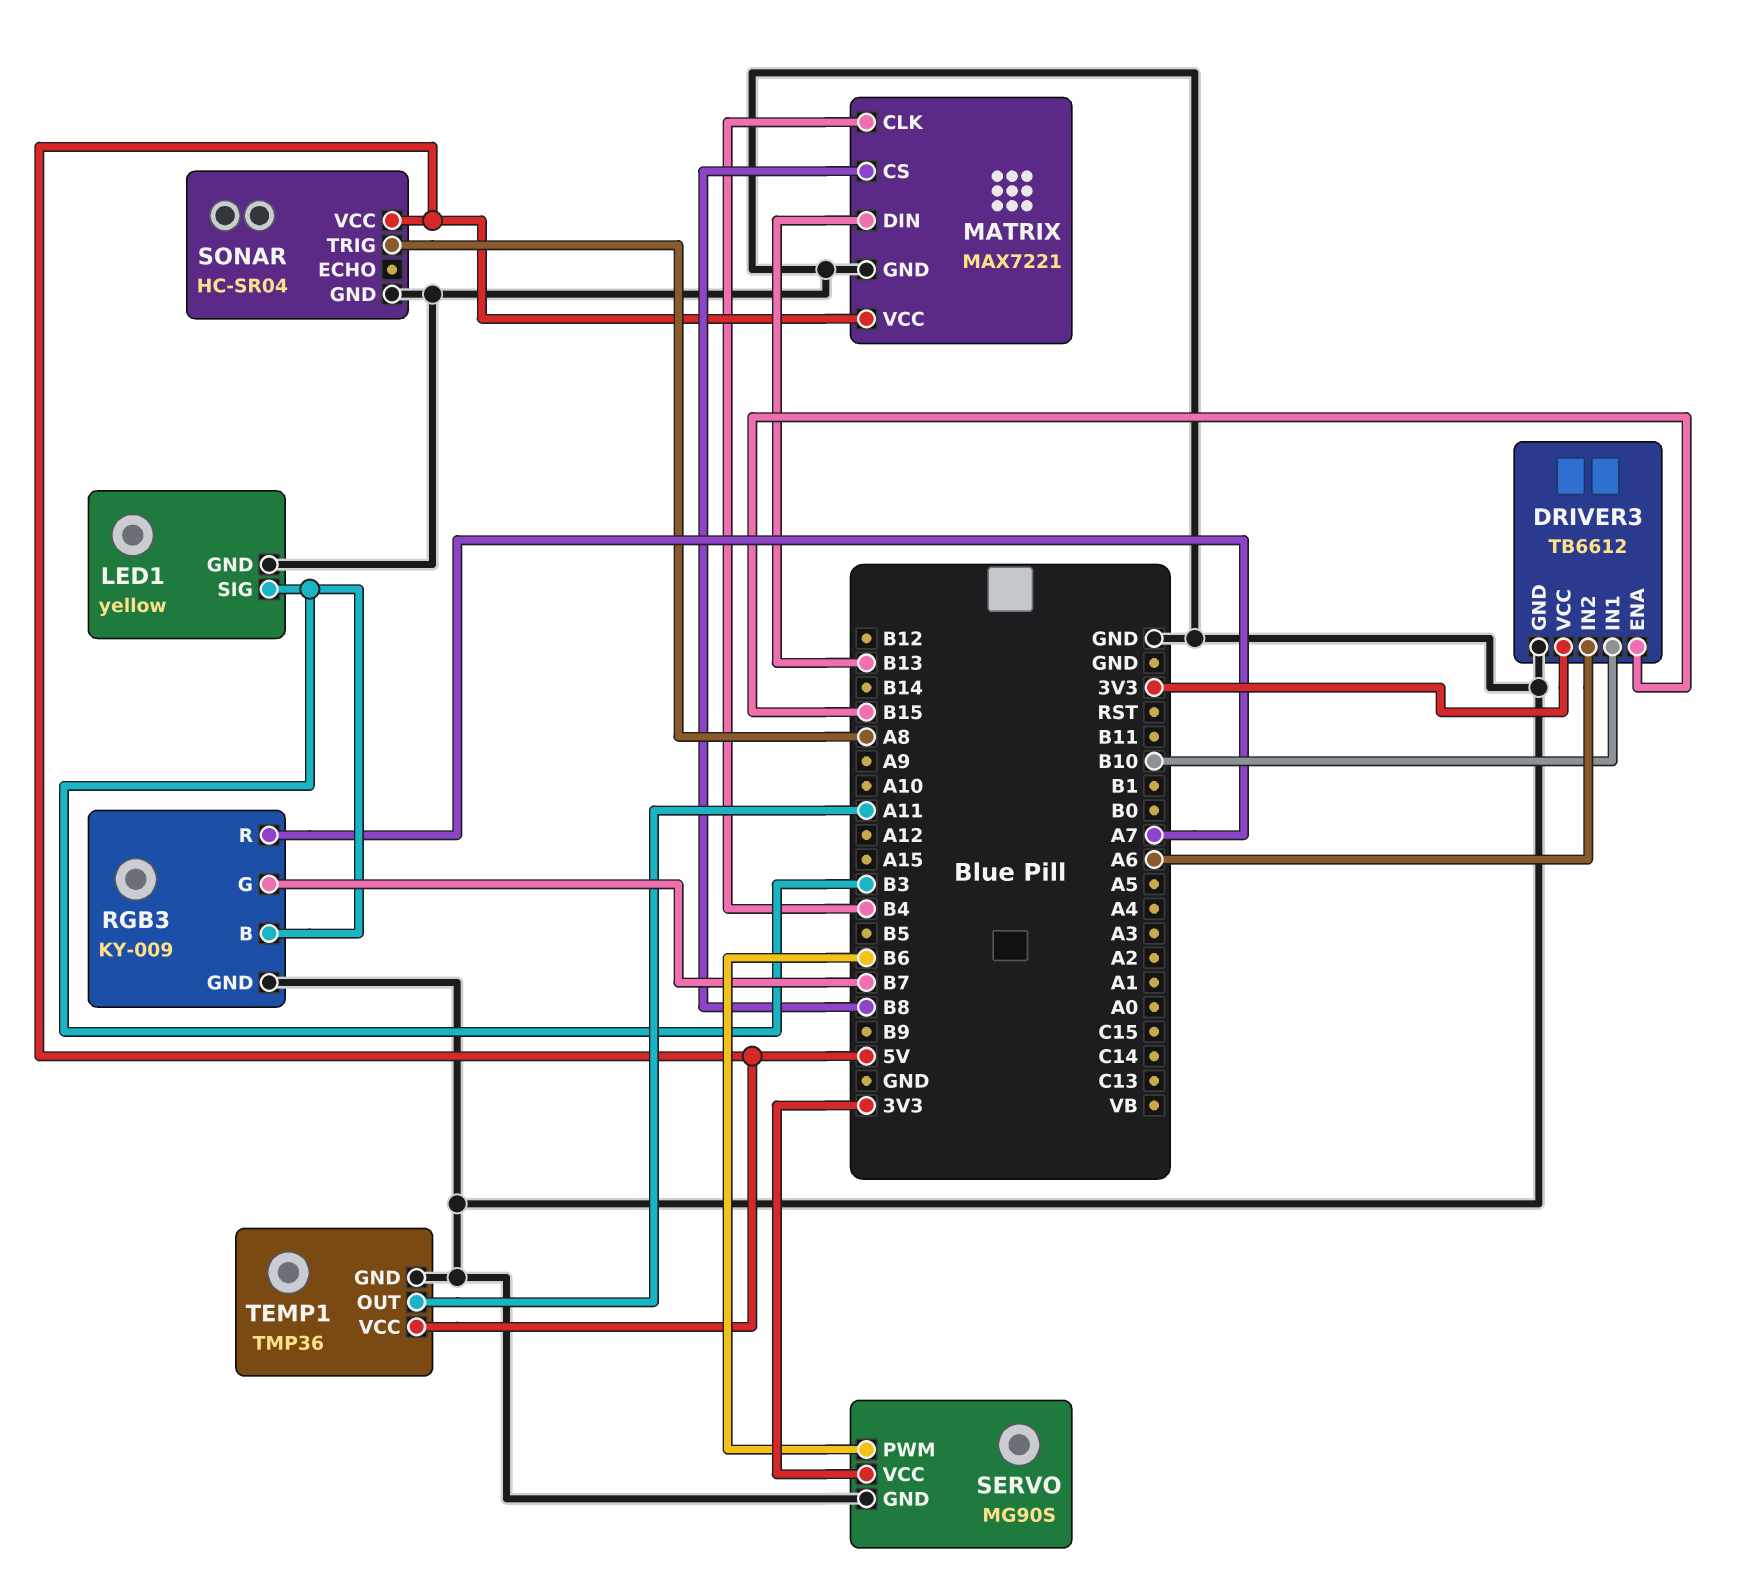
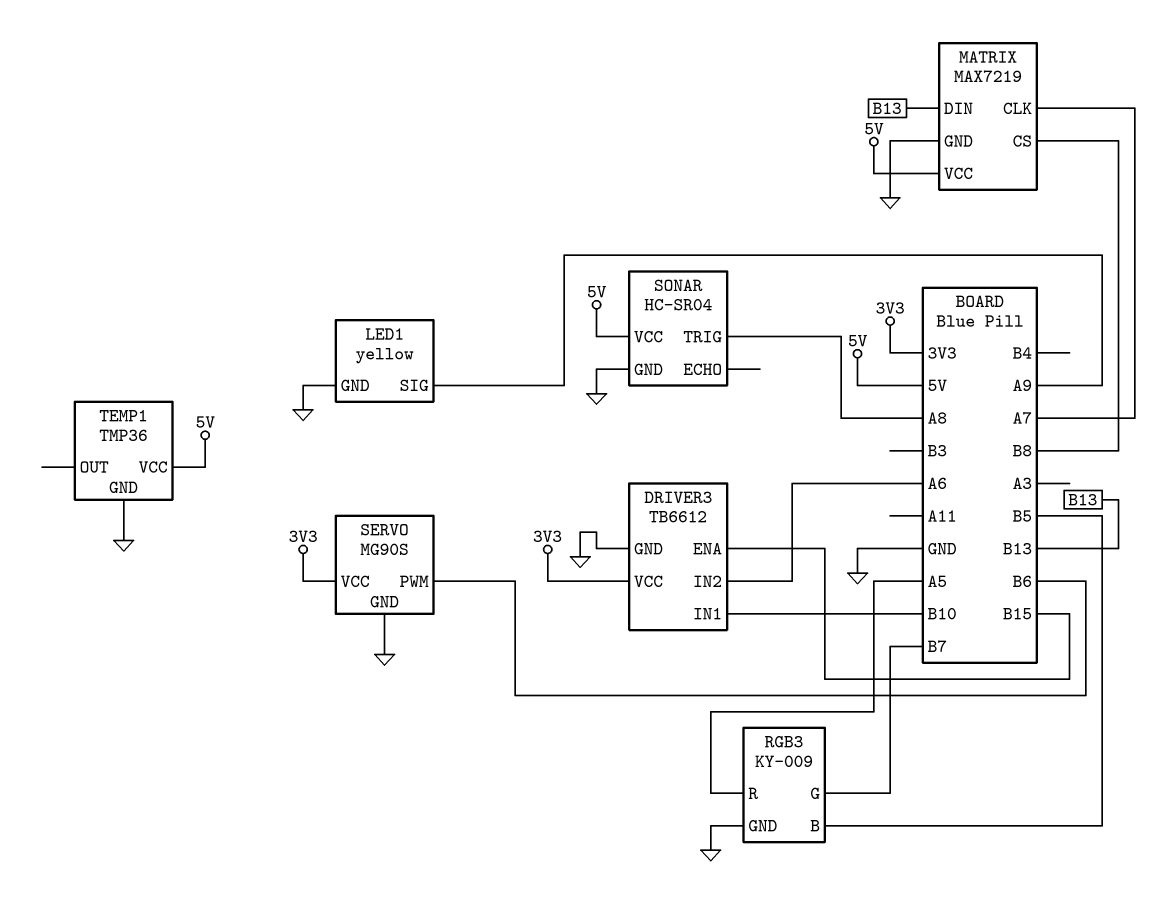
LED1 pin SIG: B3 -> A9
MATRIX: MAX7221 -> MAX7219
MATRIX pin CLK: B4 -> A7
RGB3 pin B: B3 -> B5
RGB3 pin R: A7 -> A5
TEMP1 pin OUT: A11 -> none

